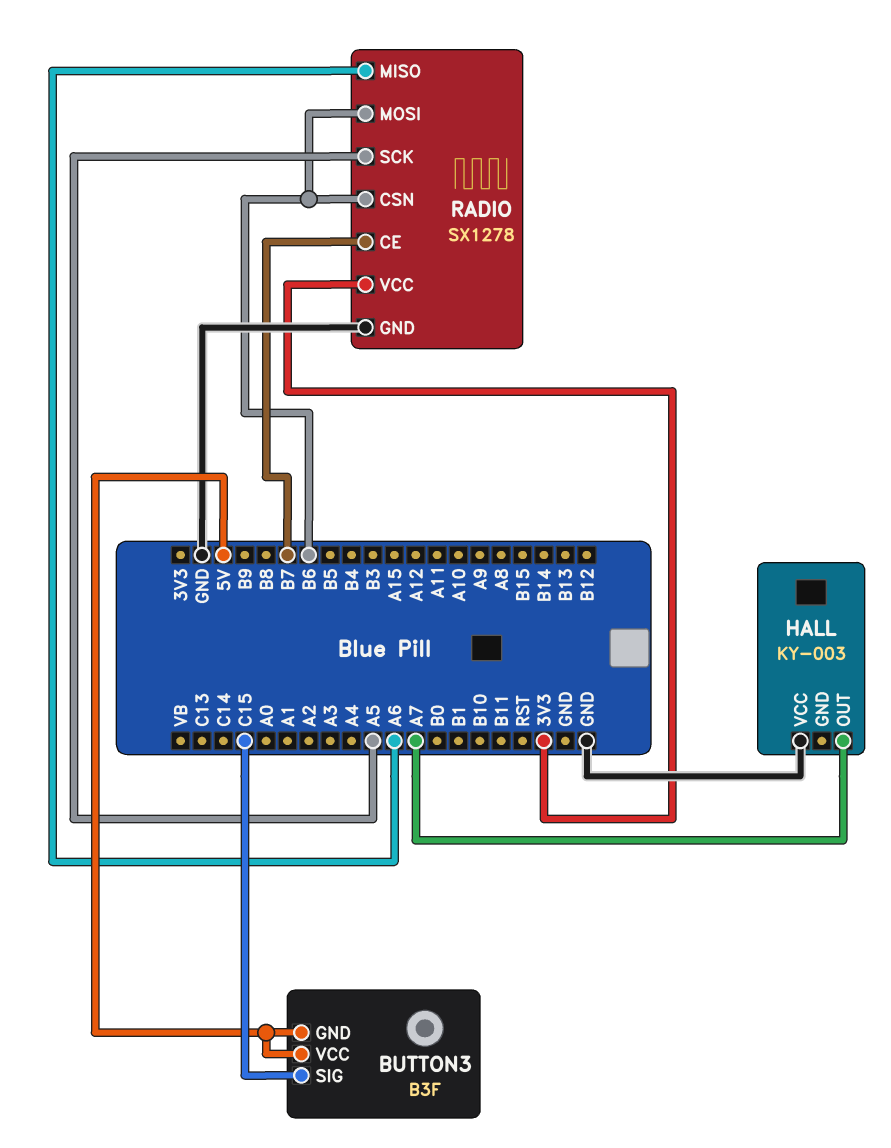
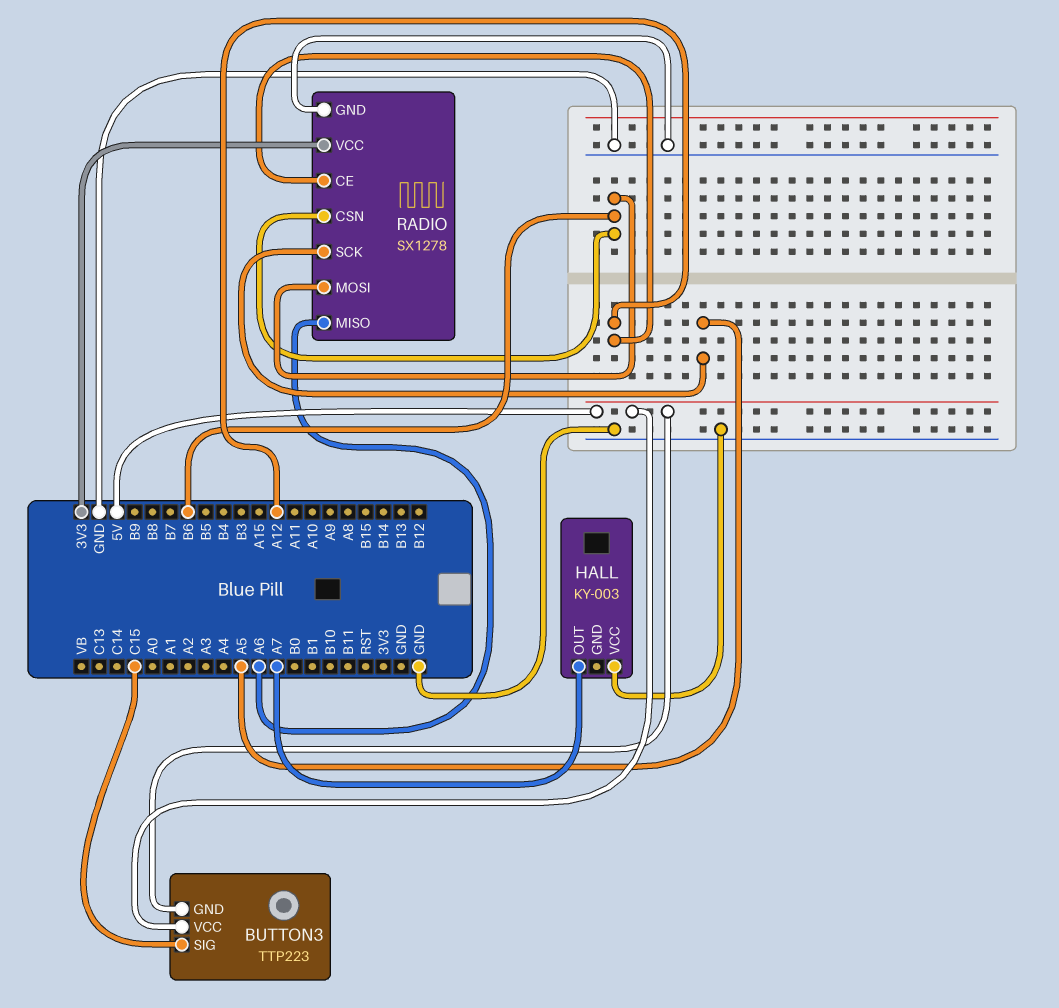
BUTTON3: B3F -> TTP223
RADIO pin CE: B7 -> A12

